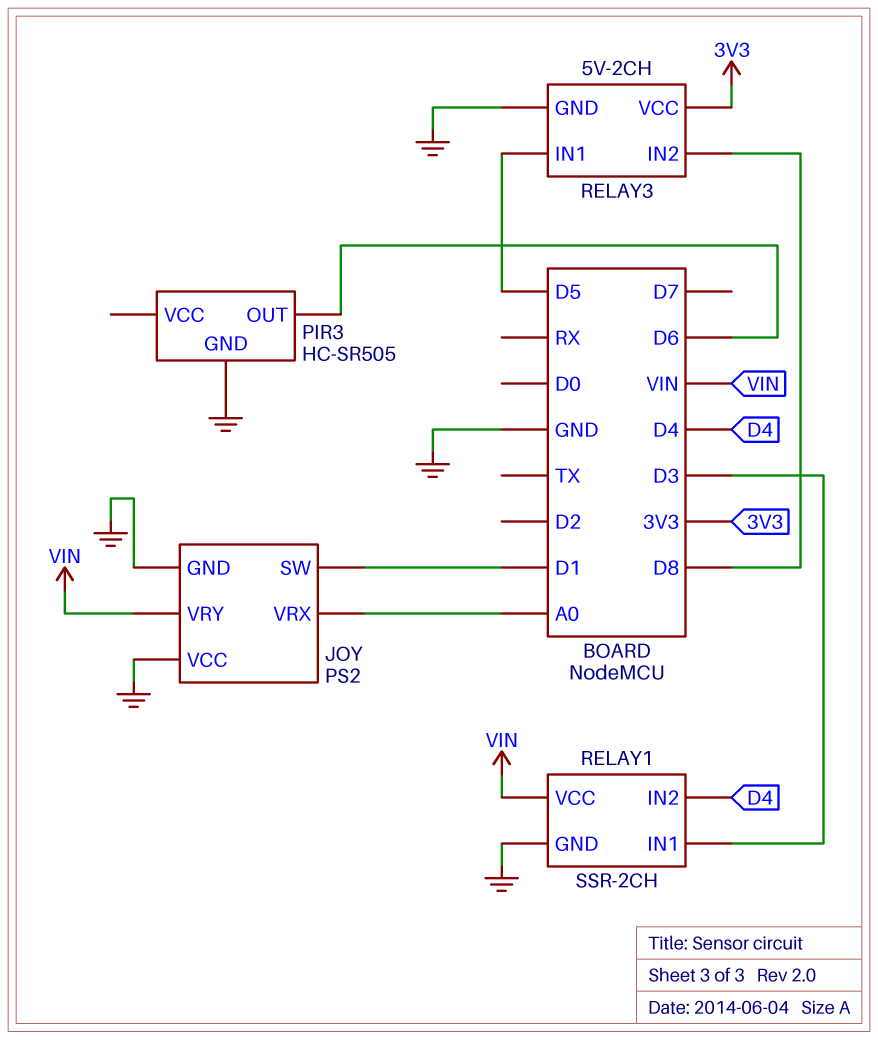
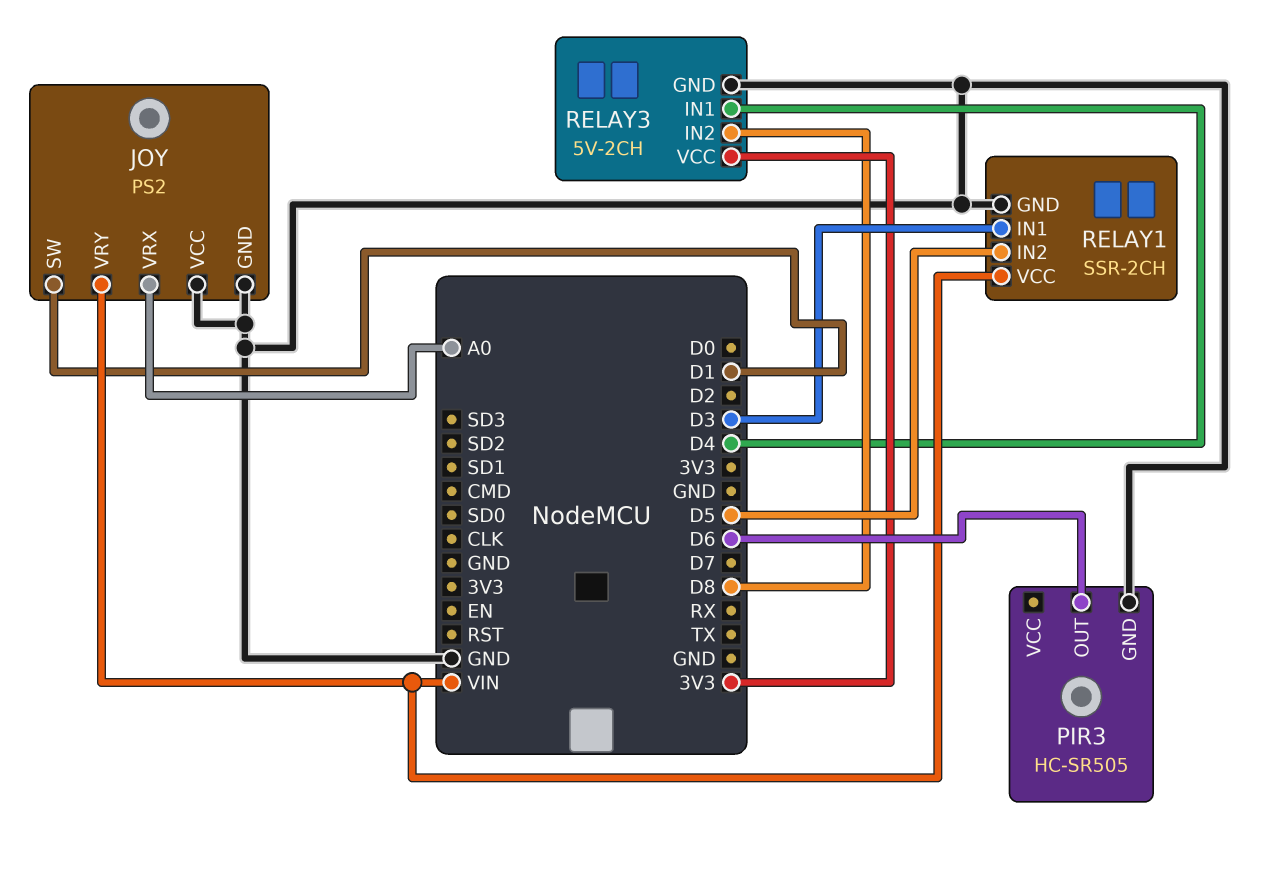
RELAY1 pin IN2: D4 -> D5
RELAY3 pin IN1: D5 -> D4

